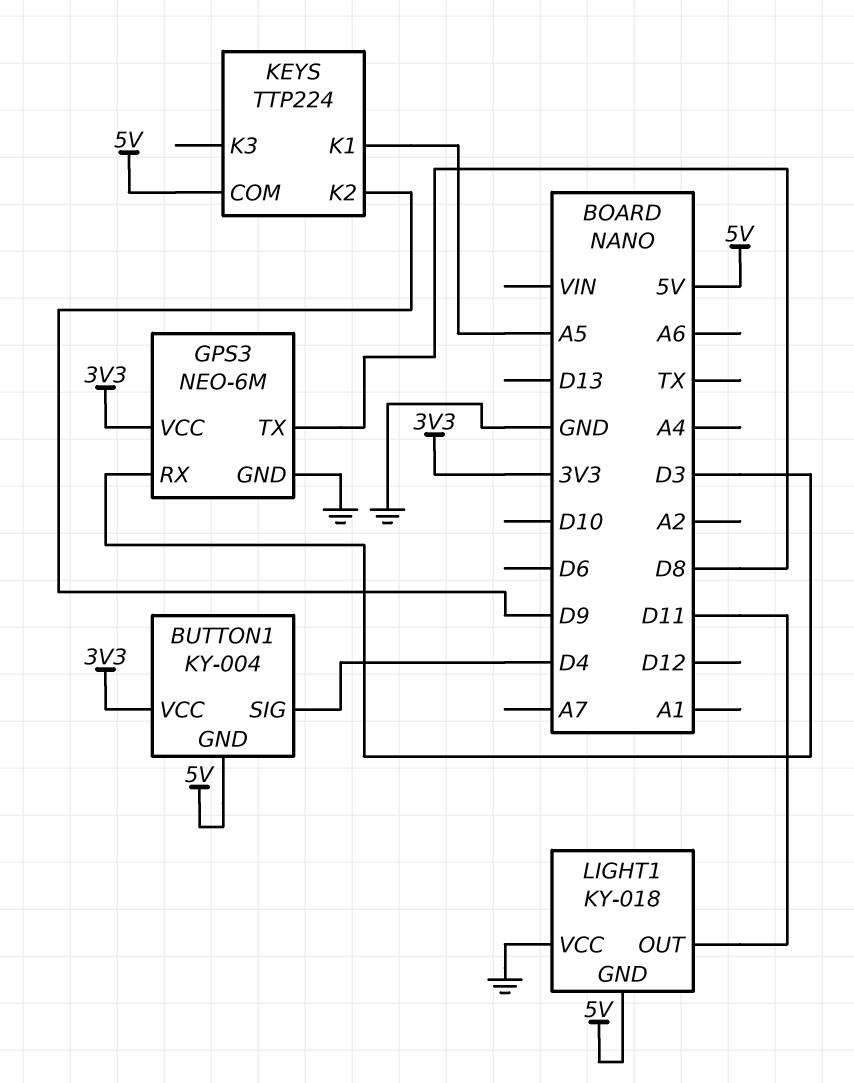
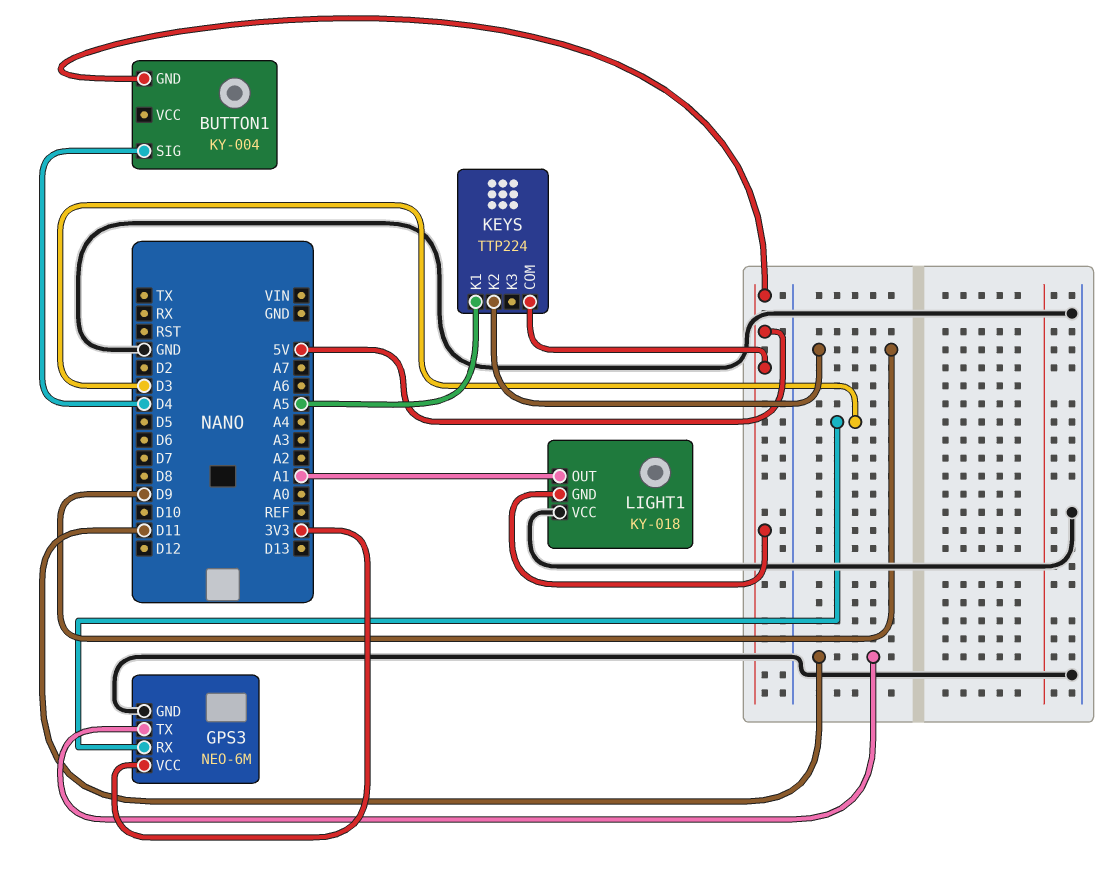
BUTTON1 pin VCC: 3V3 -> none
GPS3 pin TX: D8 -> D11
LIGHT1 pin OUT: D11 -> A1

